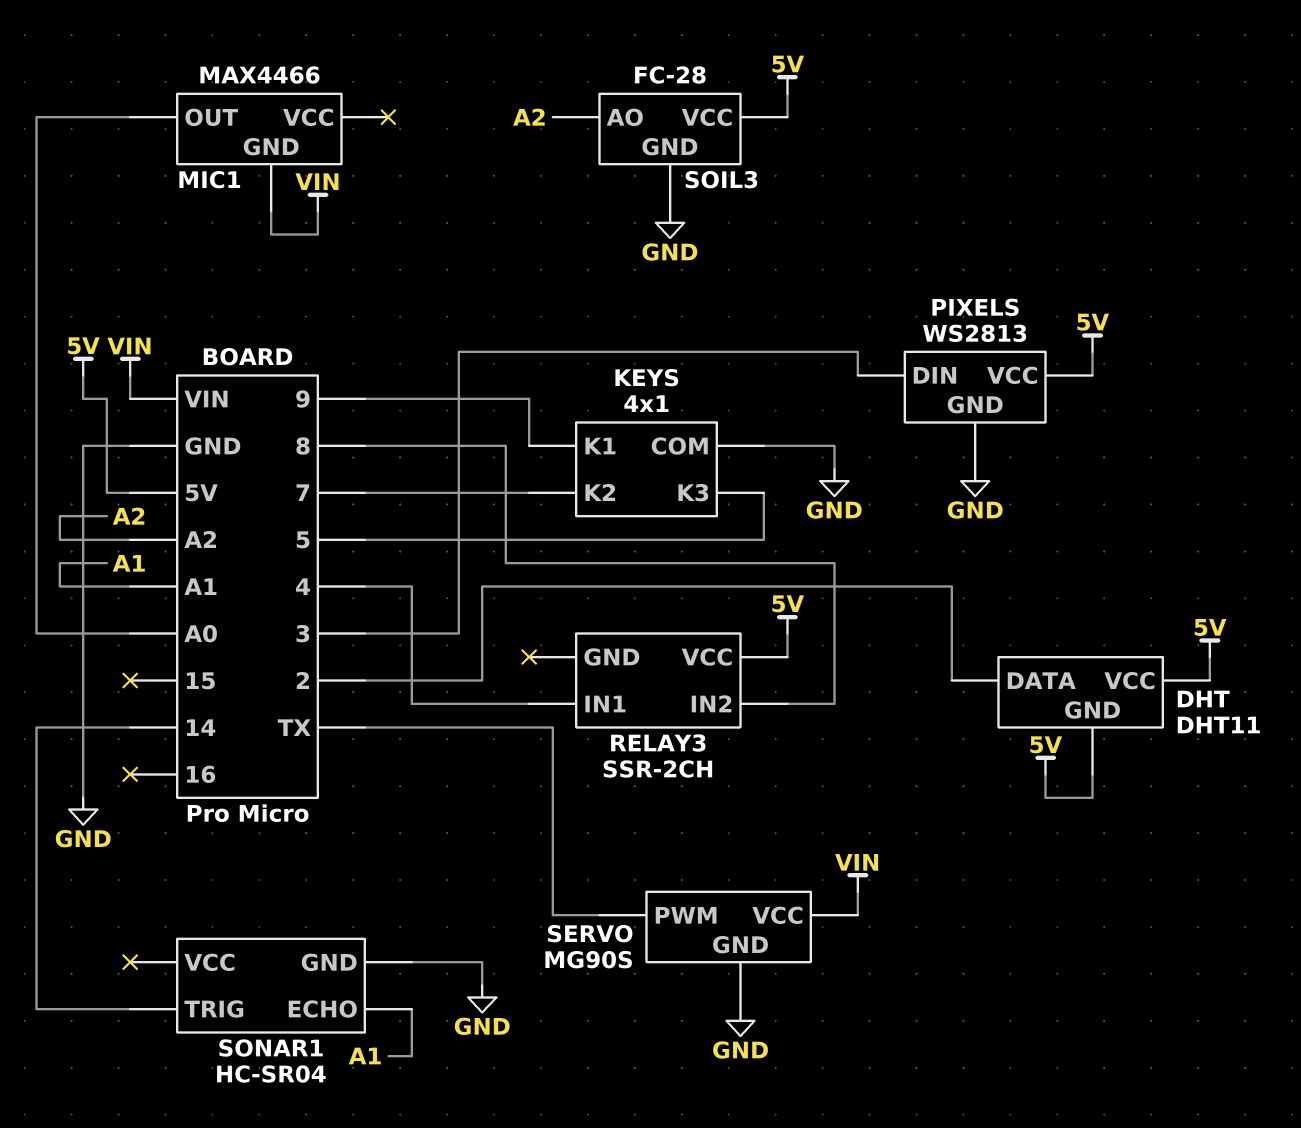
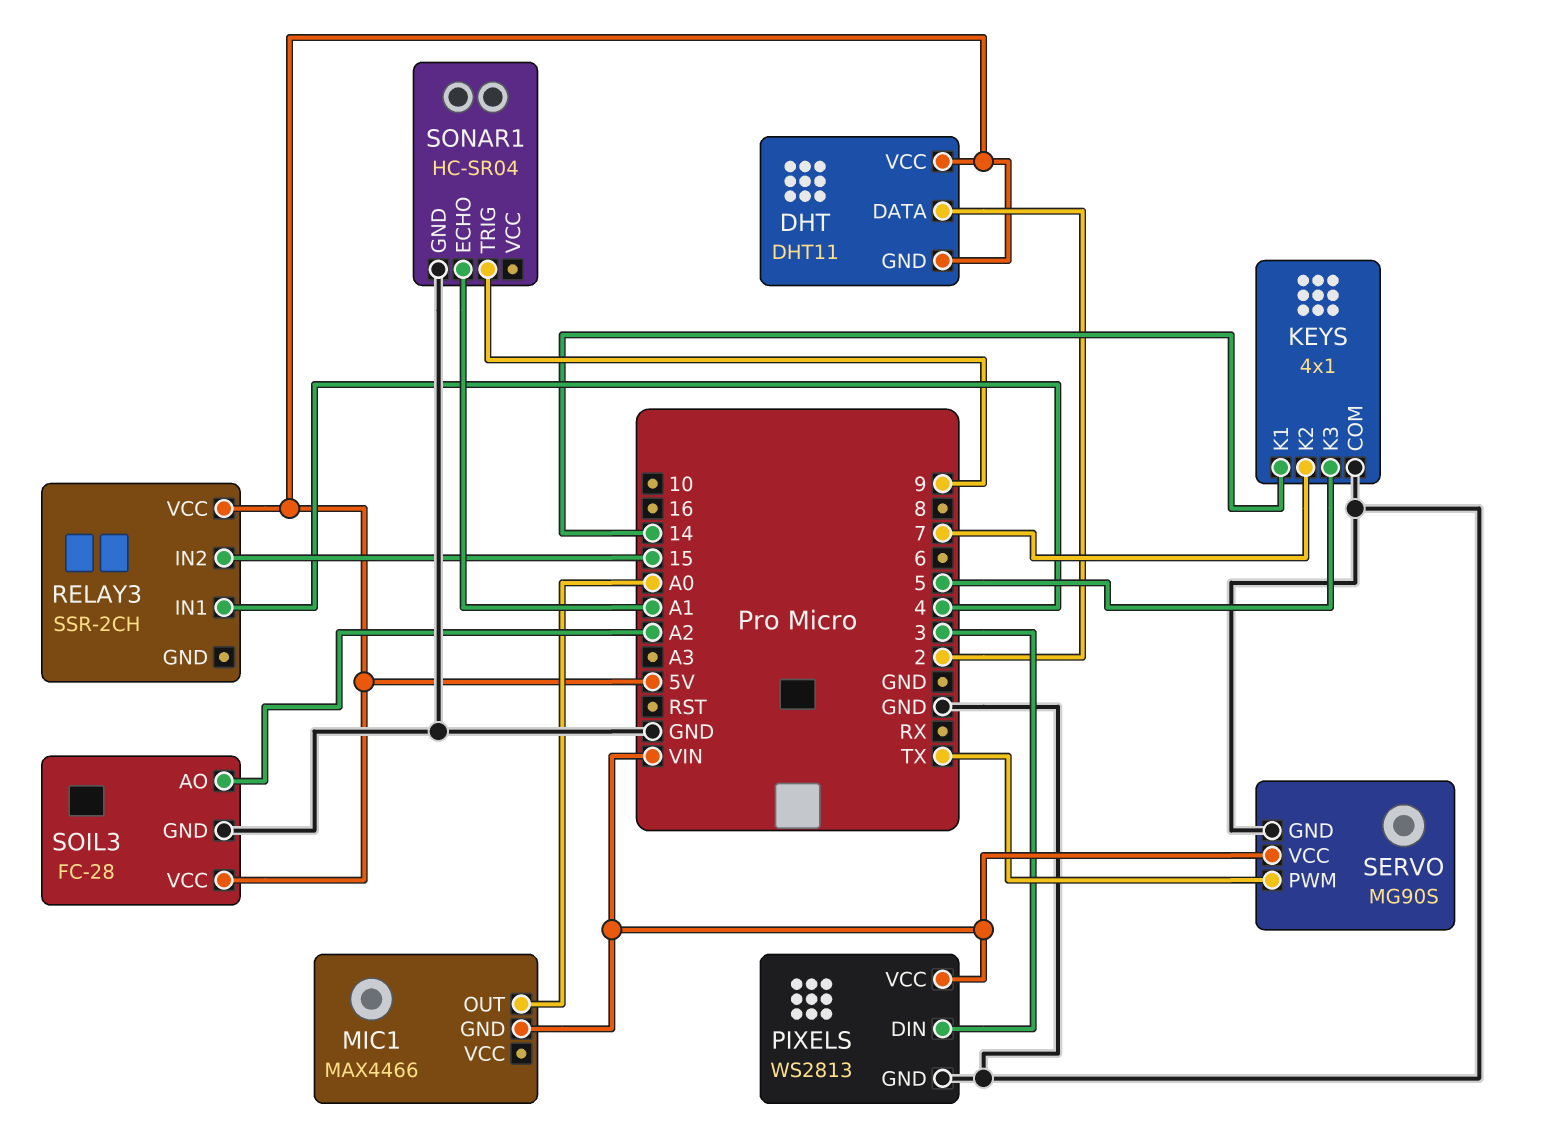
KEYS pin K1: 9 -> 14
PIXELS pin VCC: 5V -> VIN
RELAY3 pin IN2: 8 -> 15
SONAR1 pin TRIG: 14 -> 9

